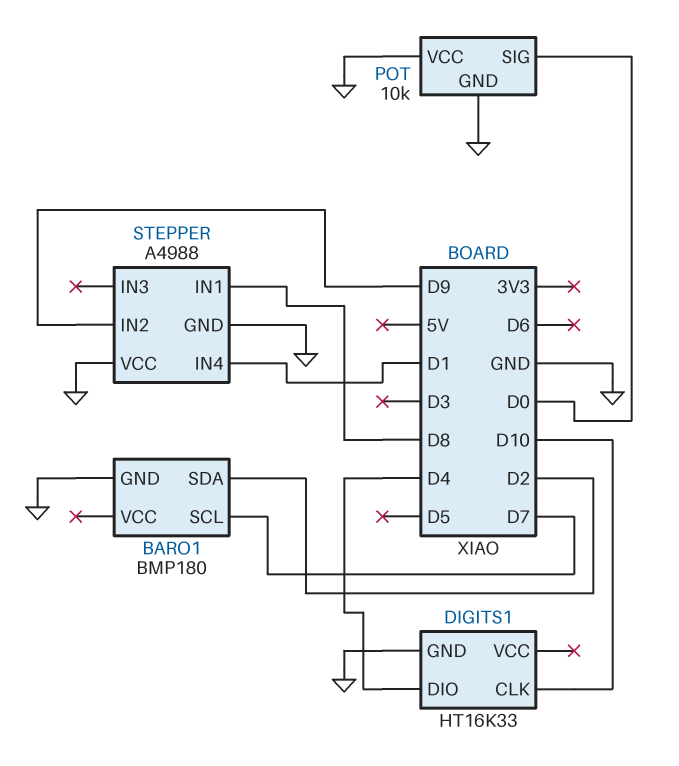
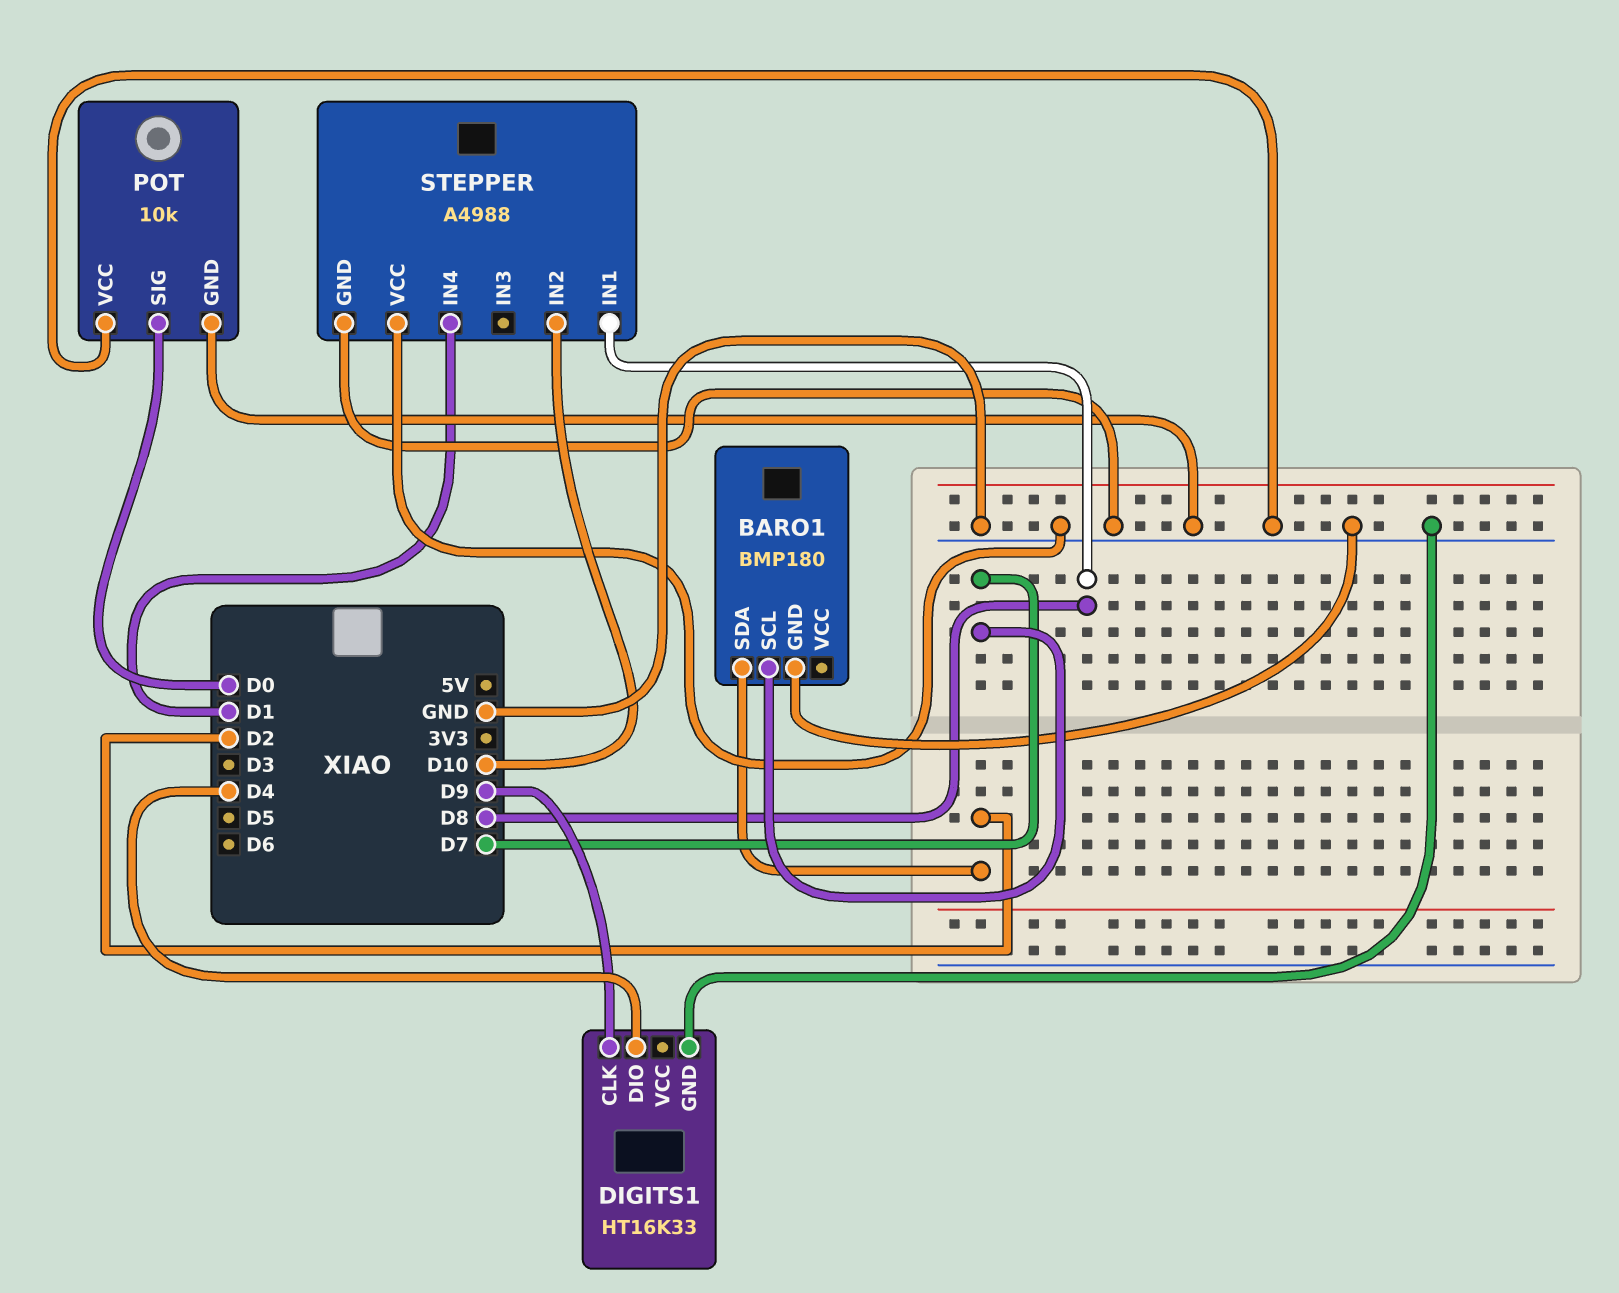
DIGITS1 pin CLK: D10 -> D9
STEPPER pin IN2: D9 -> D10

